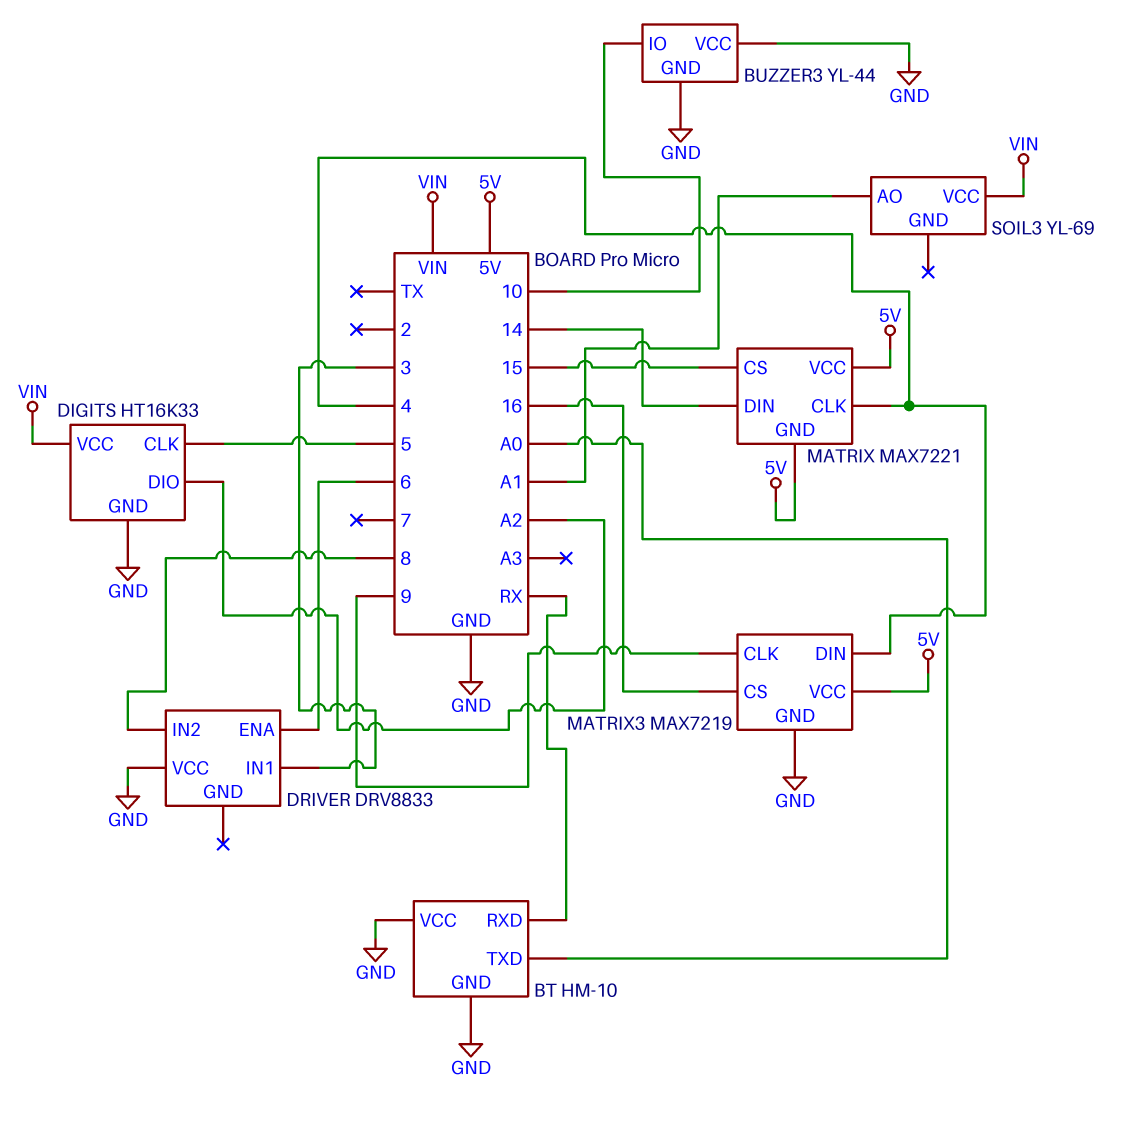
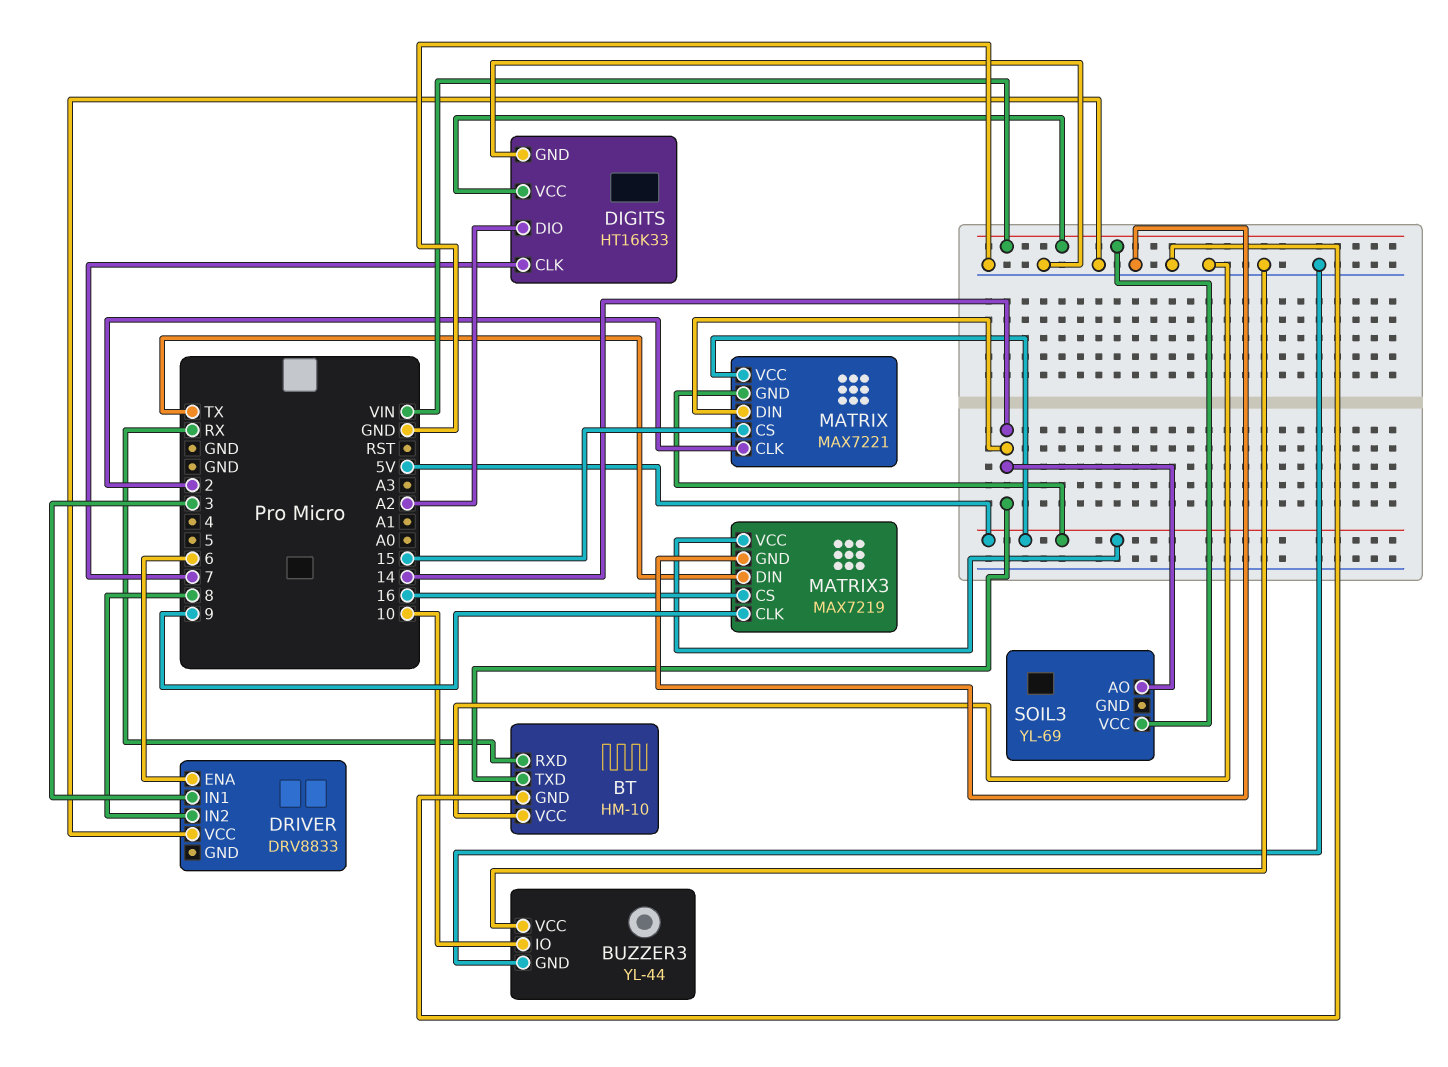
BT pin TXD: A0 -> 14
DIGITS pin CLK: 5 -> 7
MATRIX pin CLK: 4 -> 2
MATRIX3 pin DIN: 4 -> TX
SOIL3 pin AO: A1 -> 14

